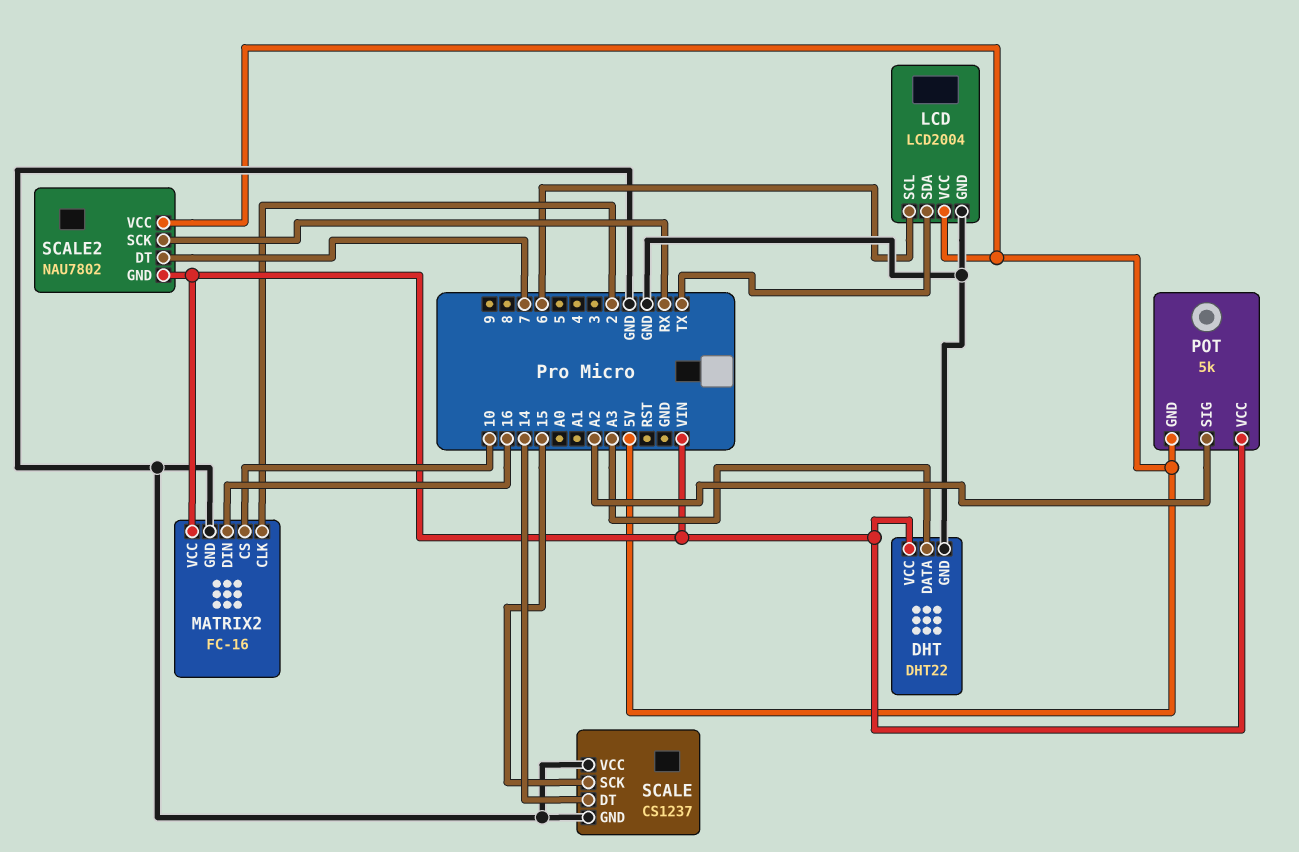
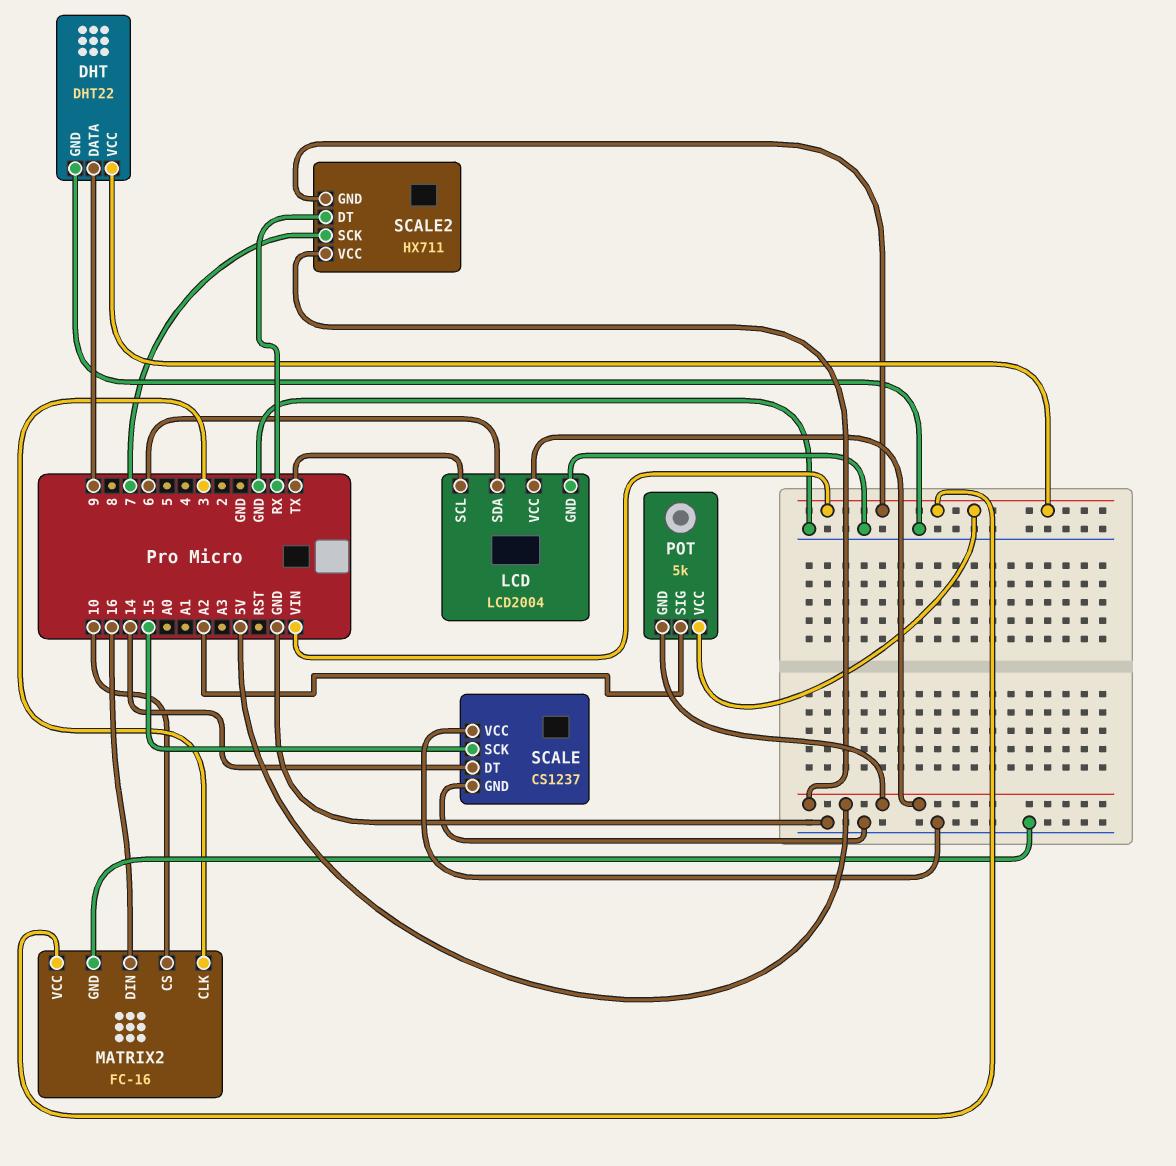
DHT pin DATA: A3 -> 9
LCD pin SCL: 6 -> TX
LCD pin SDA: TX -> 6
MATRIX2 pin CLK: 2 -> 3
SCALE2: NAU7802 -> HX711
SCALE2 pin DT: 7 -> RX
SCALE2 pin SCK: RX -> 7

